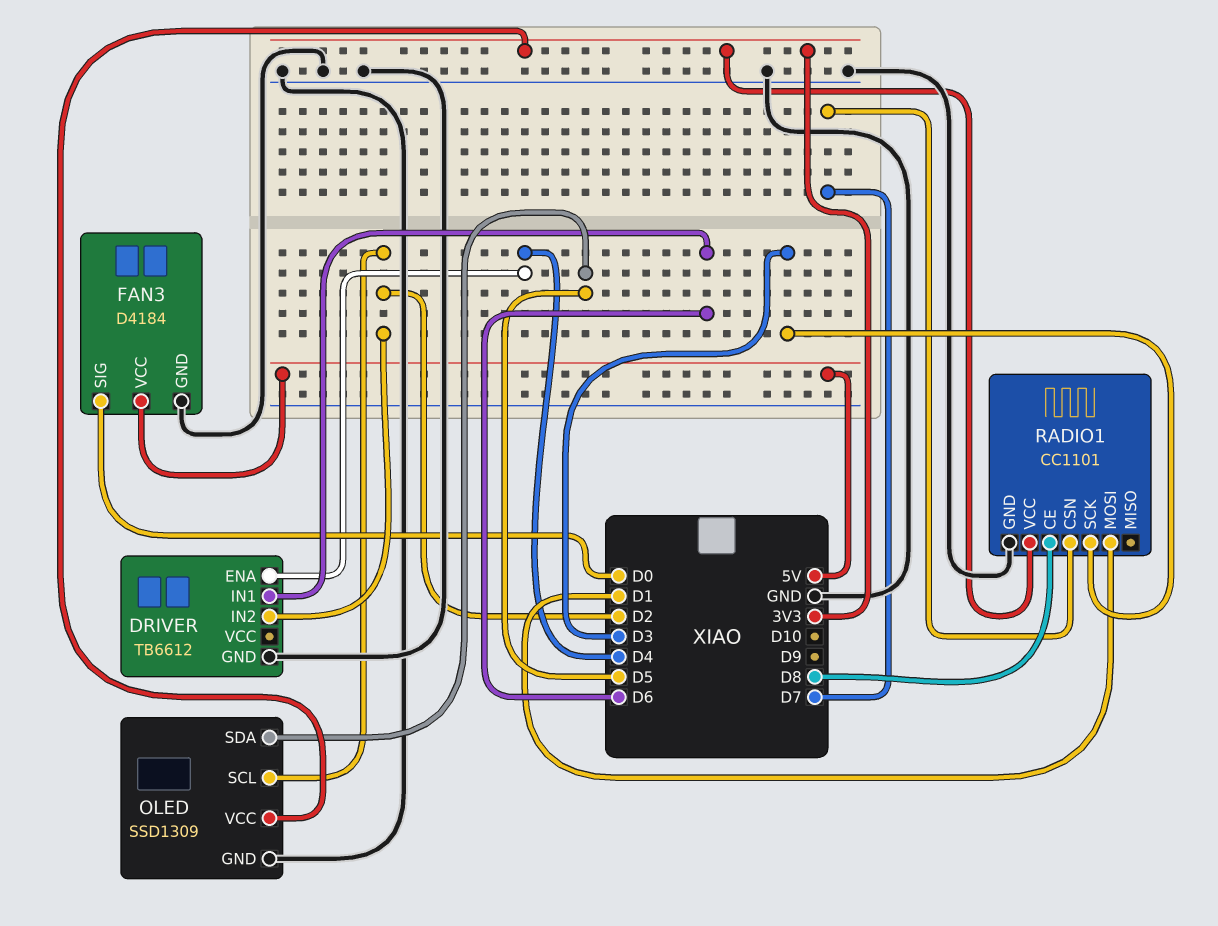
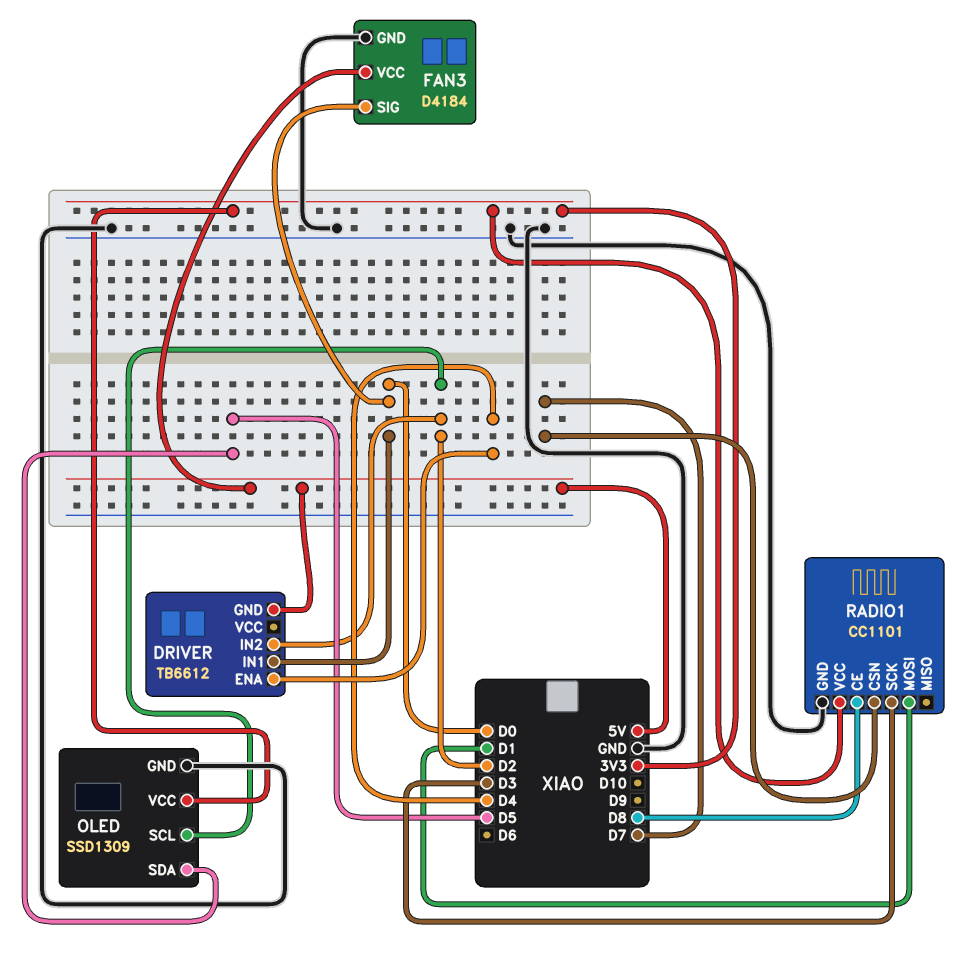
DRIVER pin GND: GND -> 5V
DRIVER pin IN1: D6 -> D0

